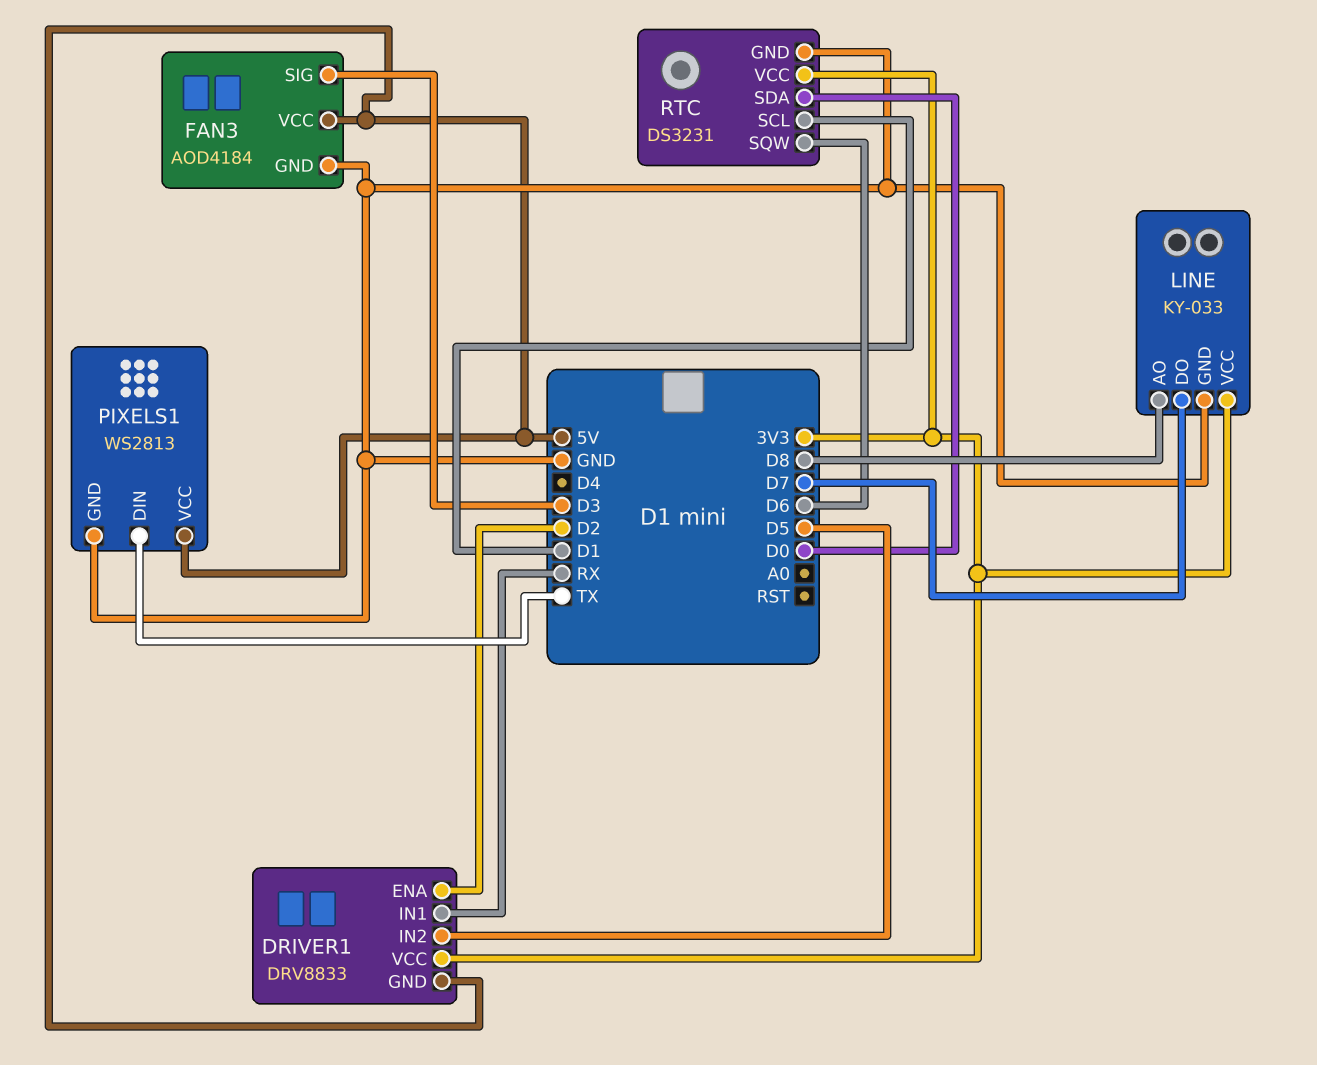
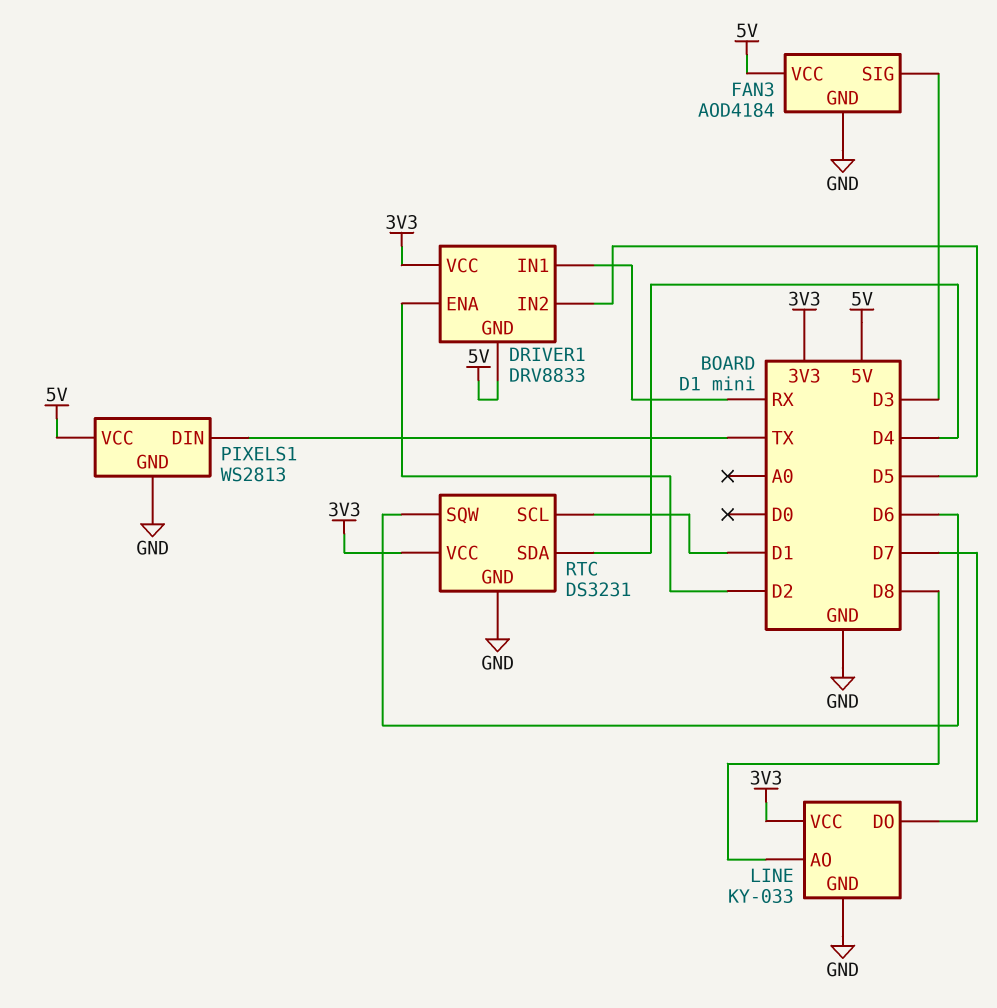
RTC pin SDA: D0 -> D4

